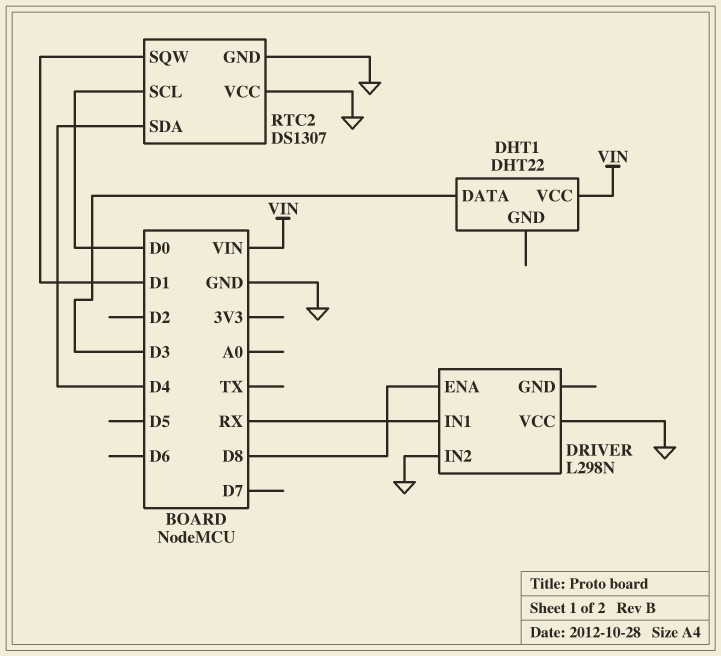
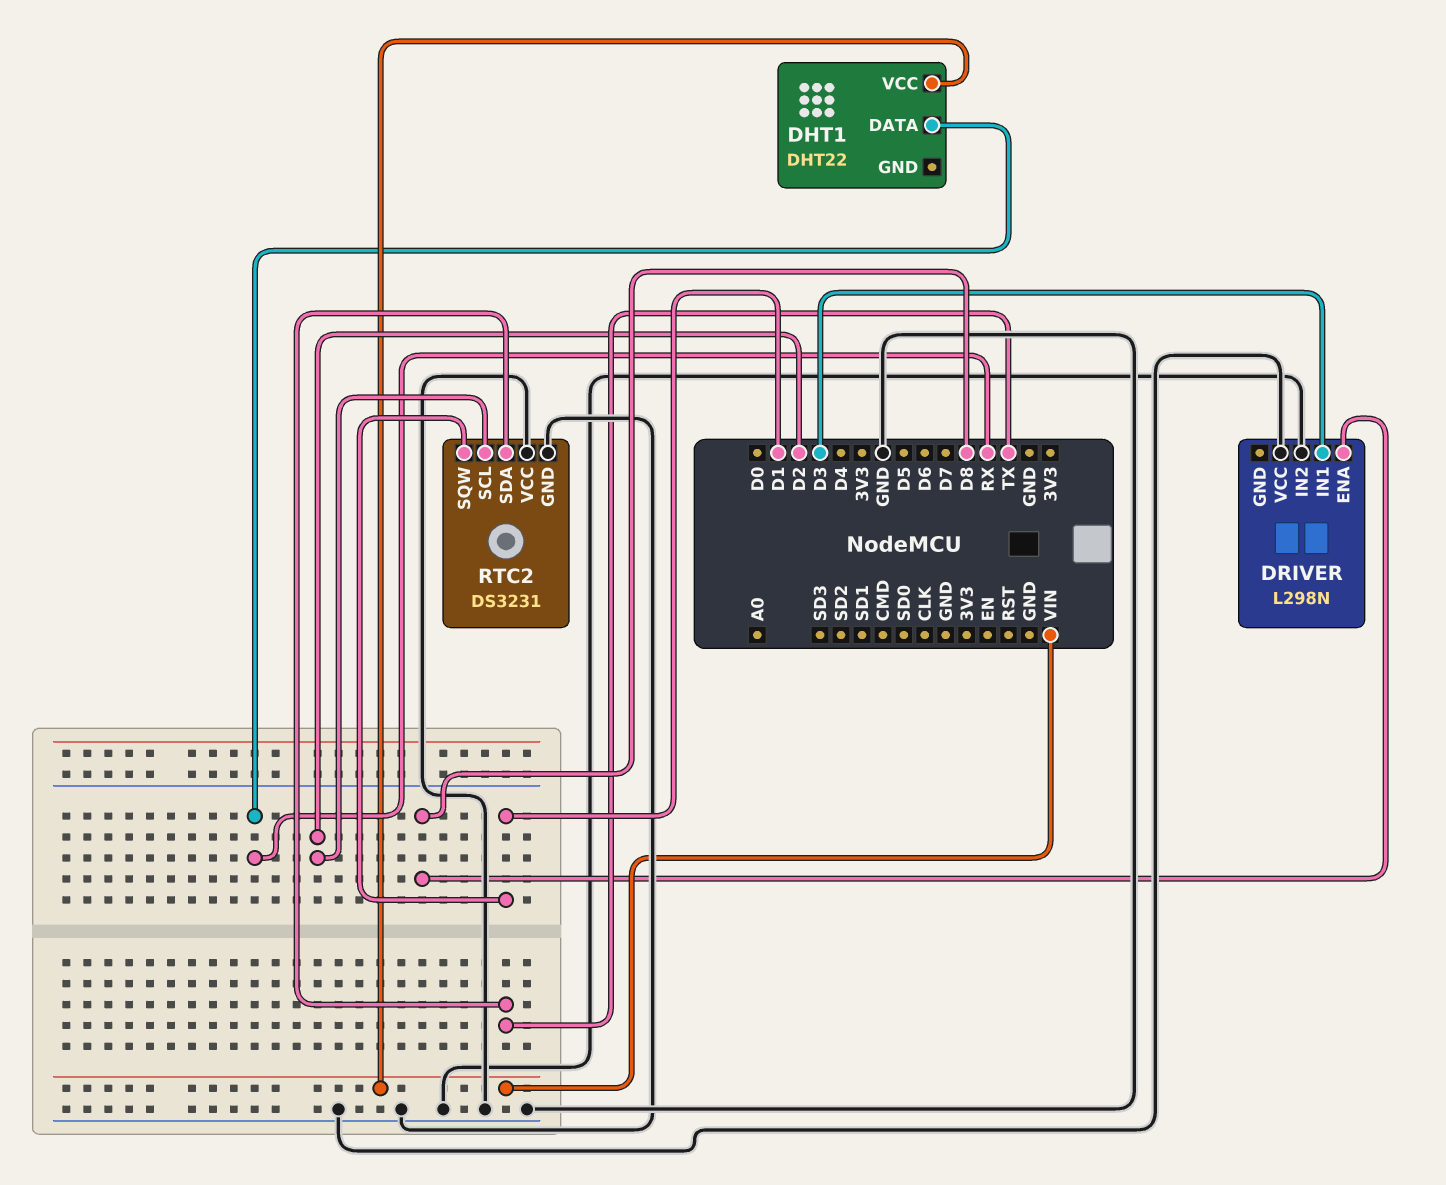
DHT1 pin DATA: D3 -> RX
DRIVER pin IN1: RX -> D3
RTC2: DS1307 -> DS3231
RTC2 pin SCL: D0 -> D2
RTC2 pin SDA: D4 -> TX

